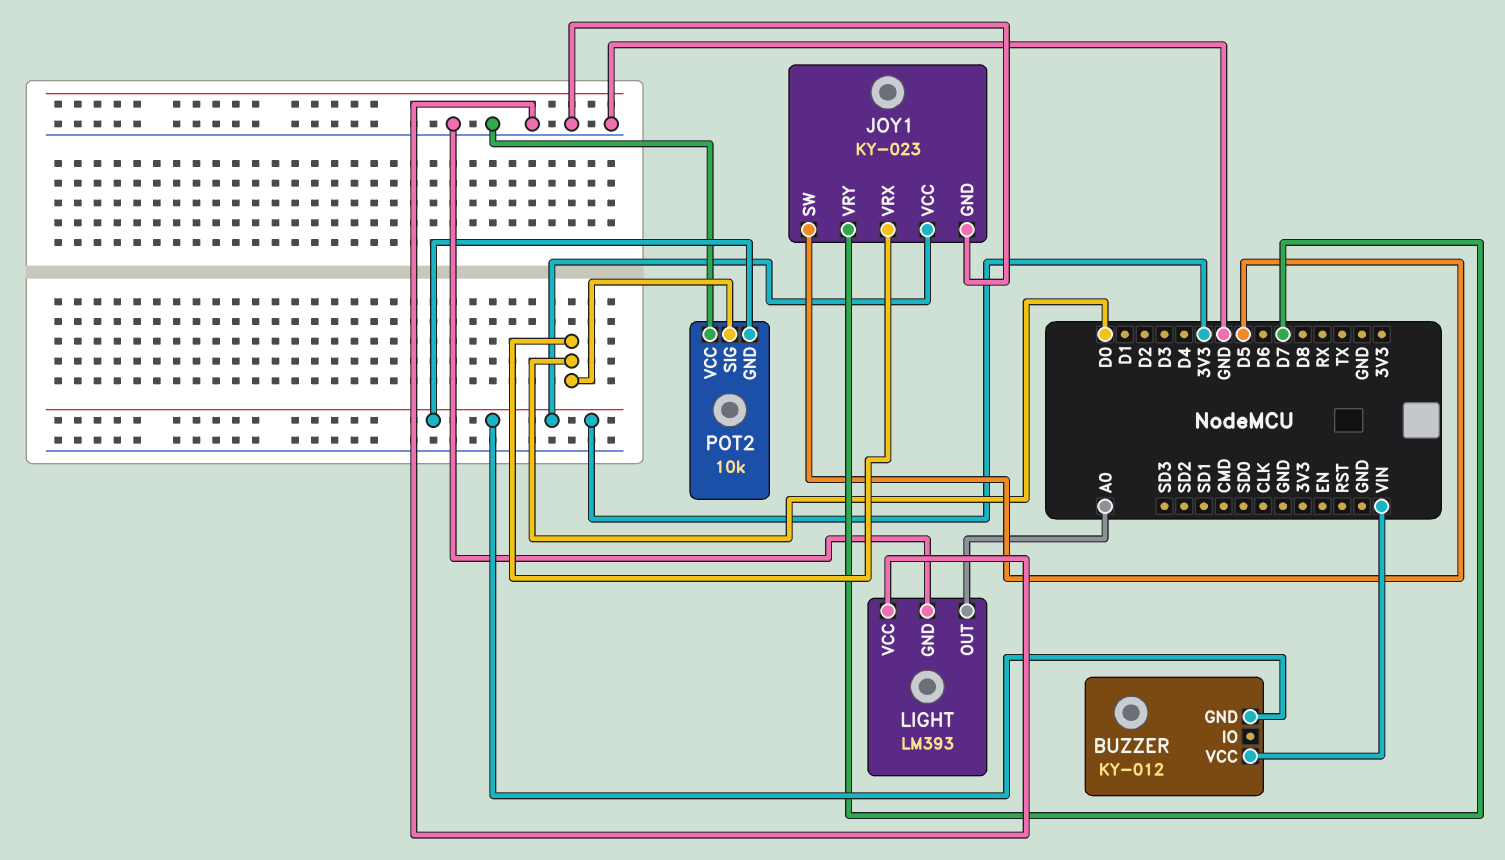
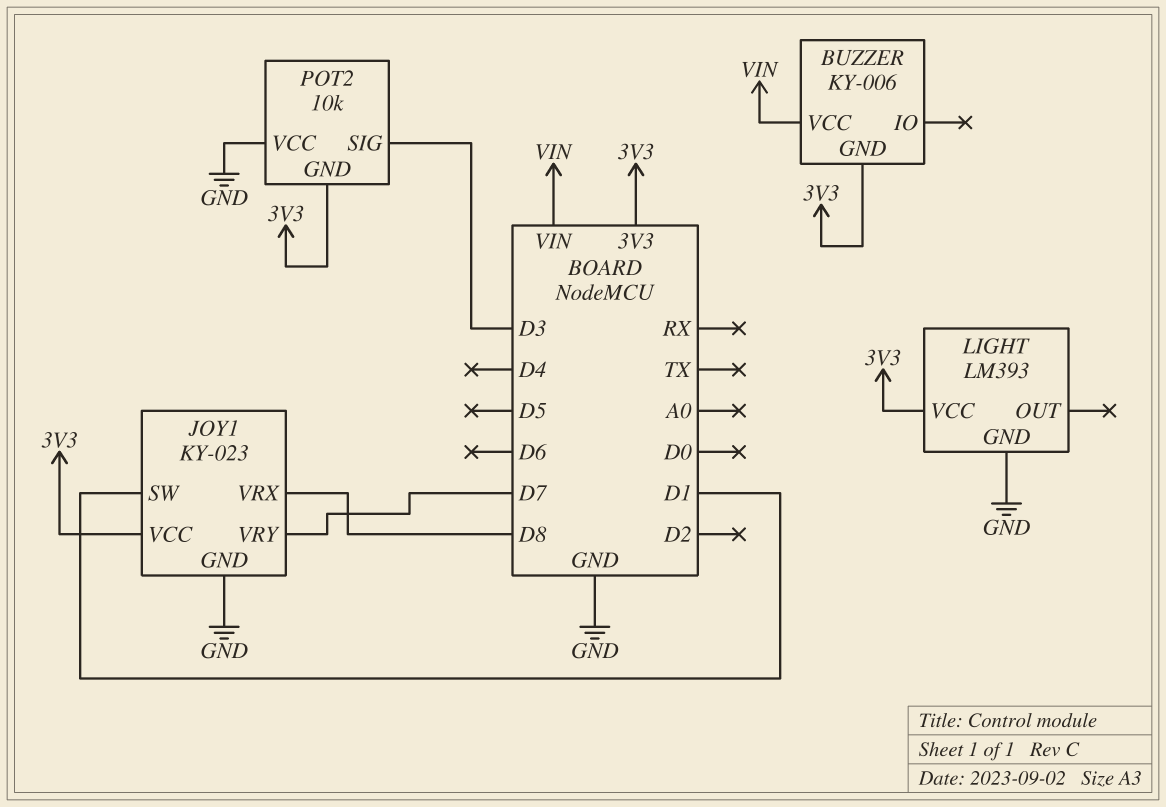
BUZZER: KY-012 -> KY-006
JOY1 pin SW: D5 -> D1
JOY1 pin VRX: D0 -> D8
LIGHT pin OUT: A0 -> none
LIGHT pin VCC: GND -> 3V3
POT2 pin SIG: D0 -> D3

